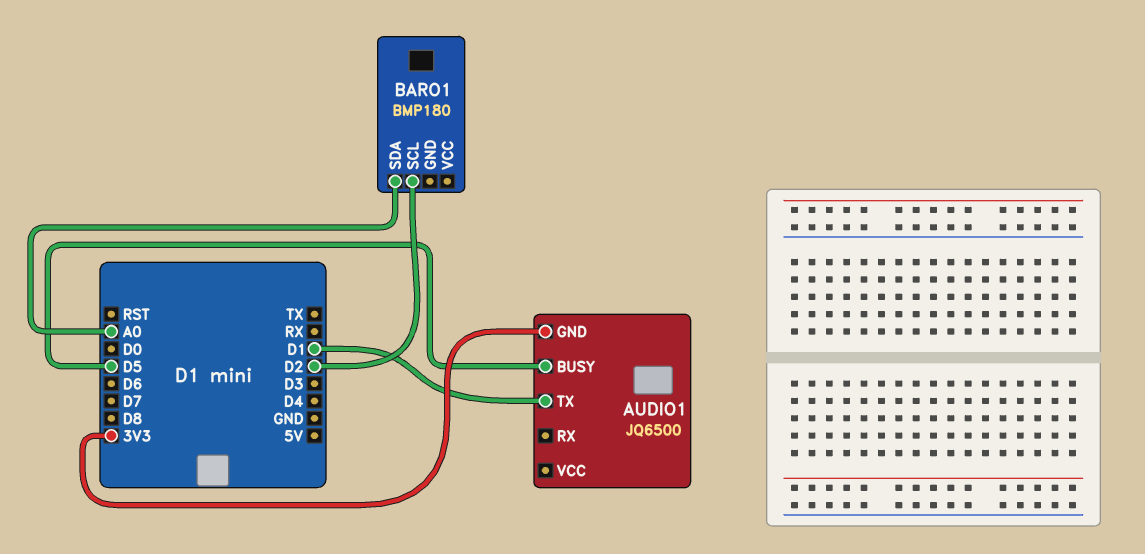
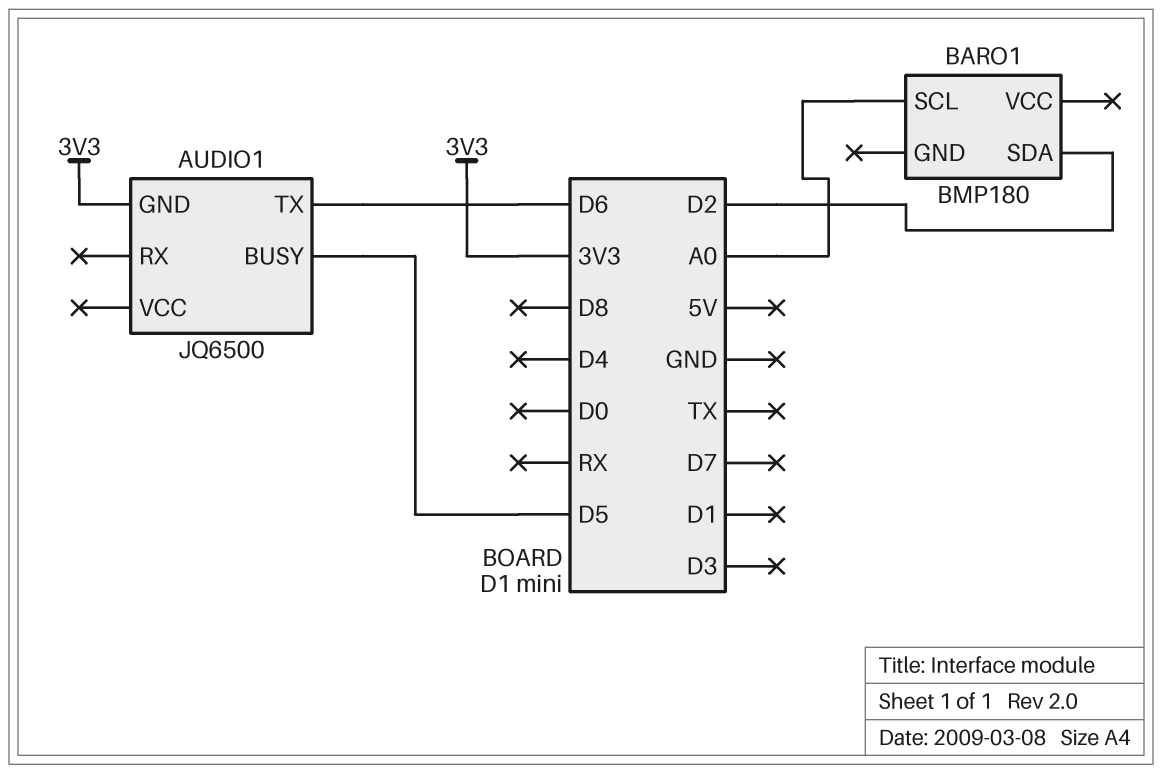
AUDIO1 pin TX: D1 -> D6
BARO1 pin SCL: D2 -> A0
BARO1 pin SDA: A0 -> D2

